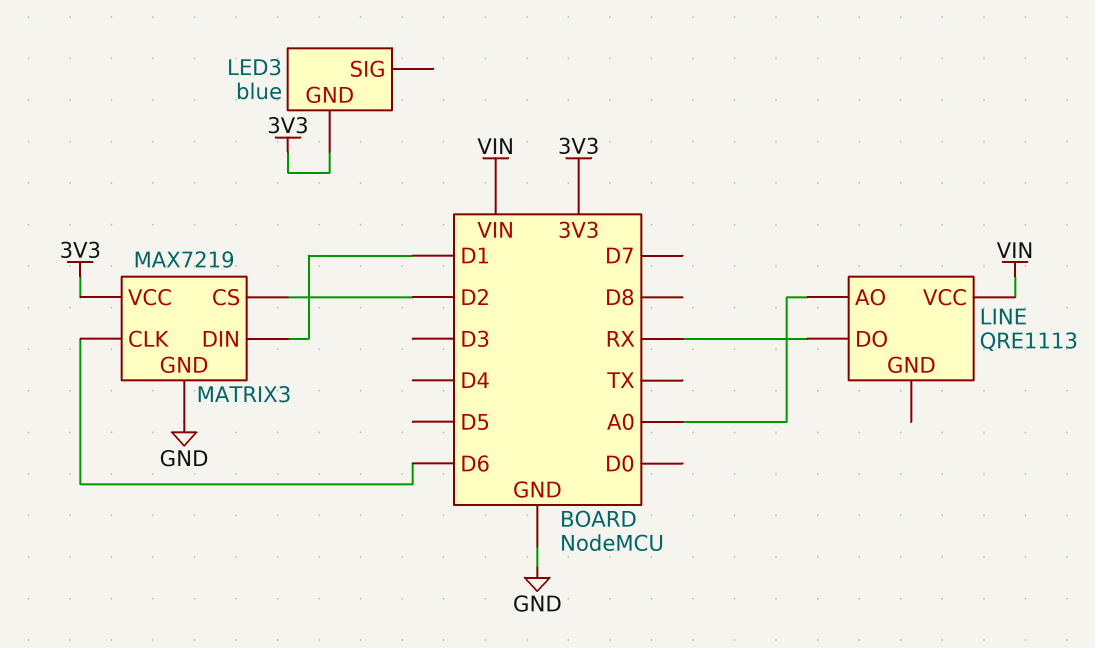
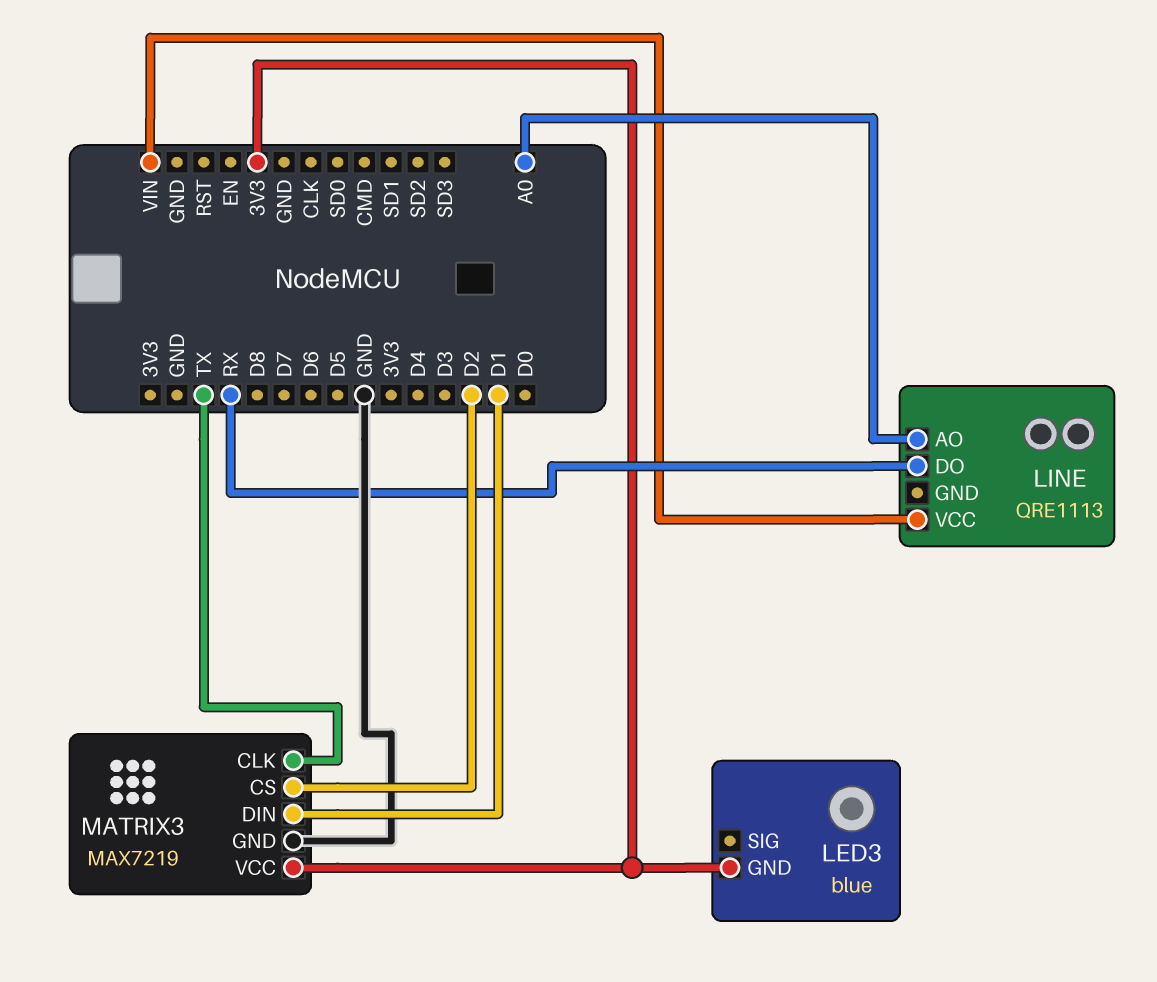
MATRIX3 pin CLK: D6 -> TX

